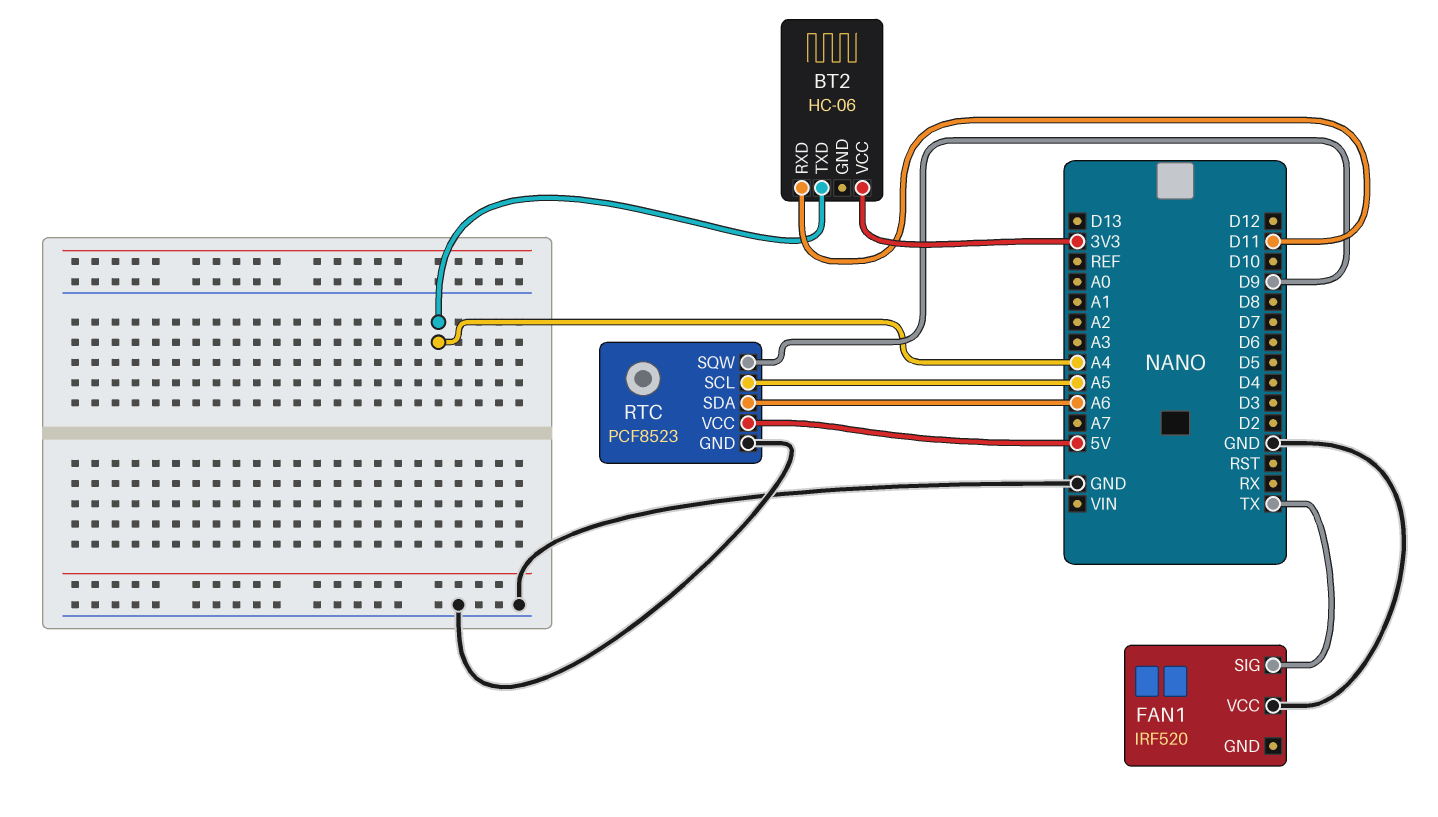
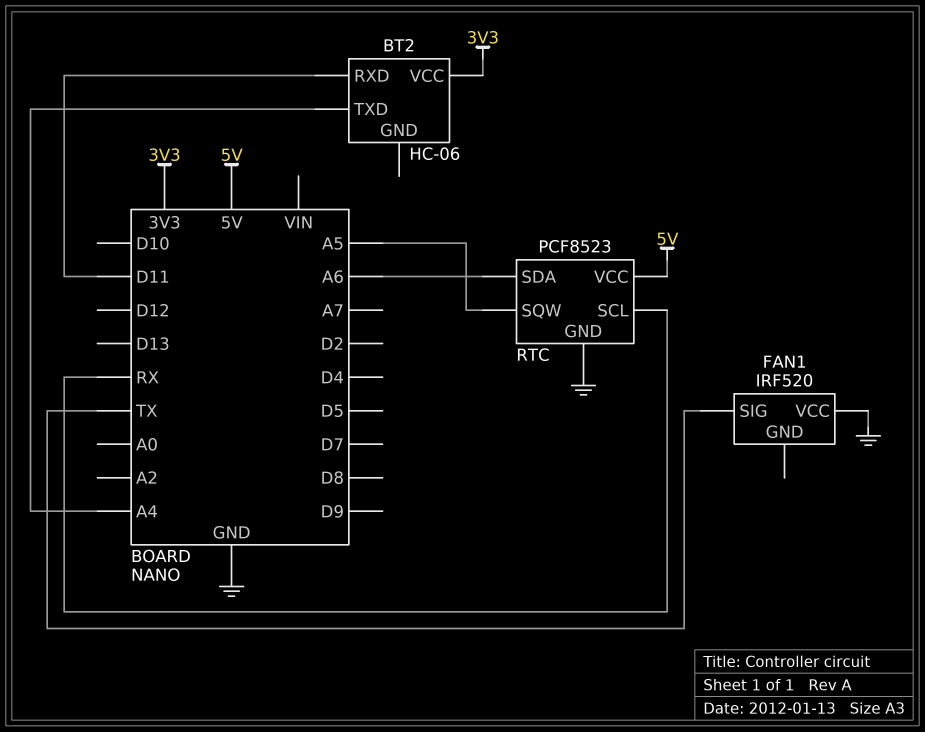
RTC pin SCL: A5 -> RX
RTC pin SQW: D9 -> A5

